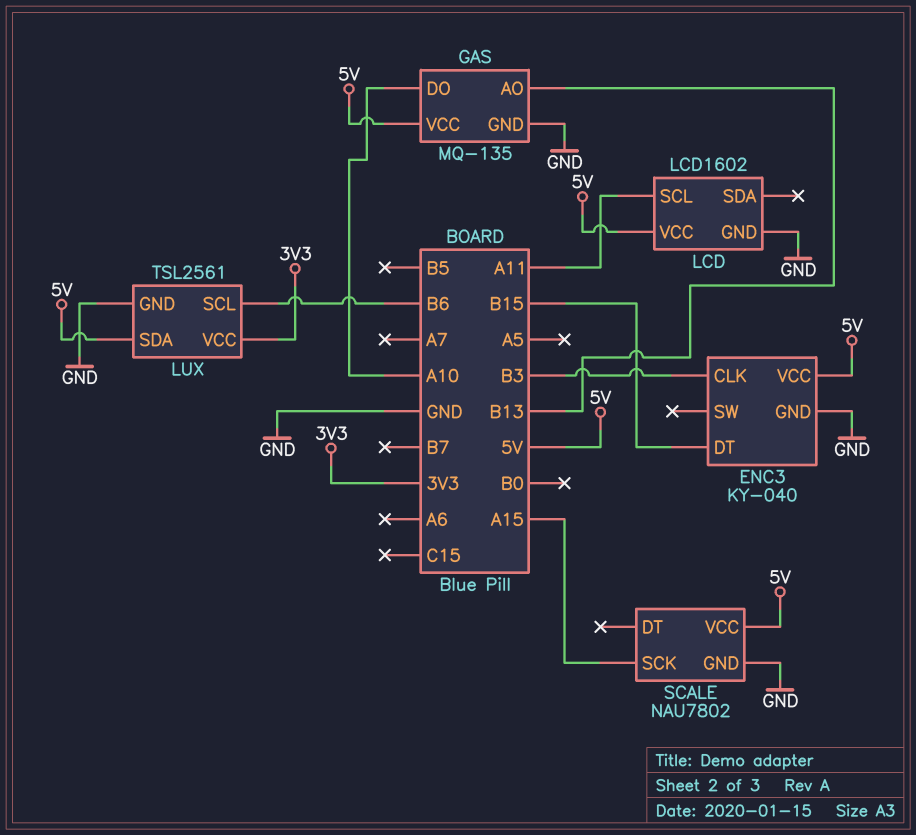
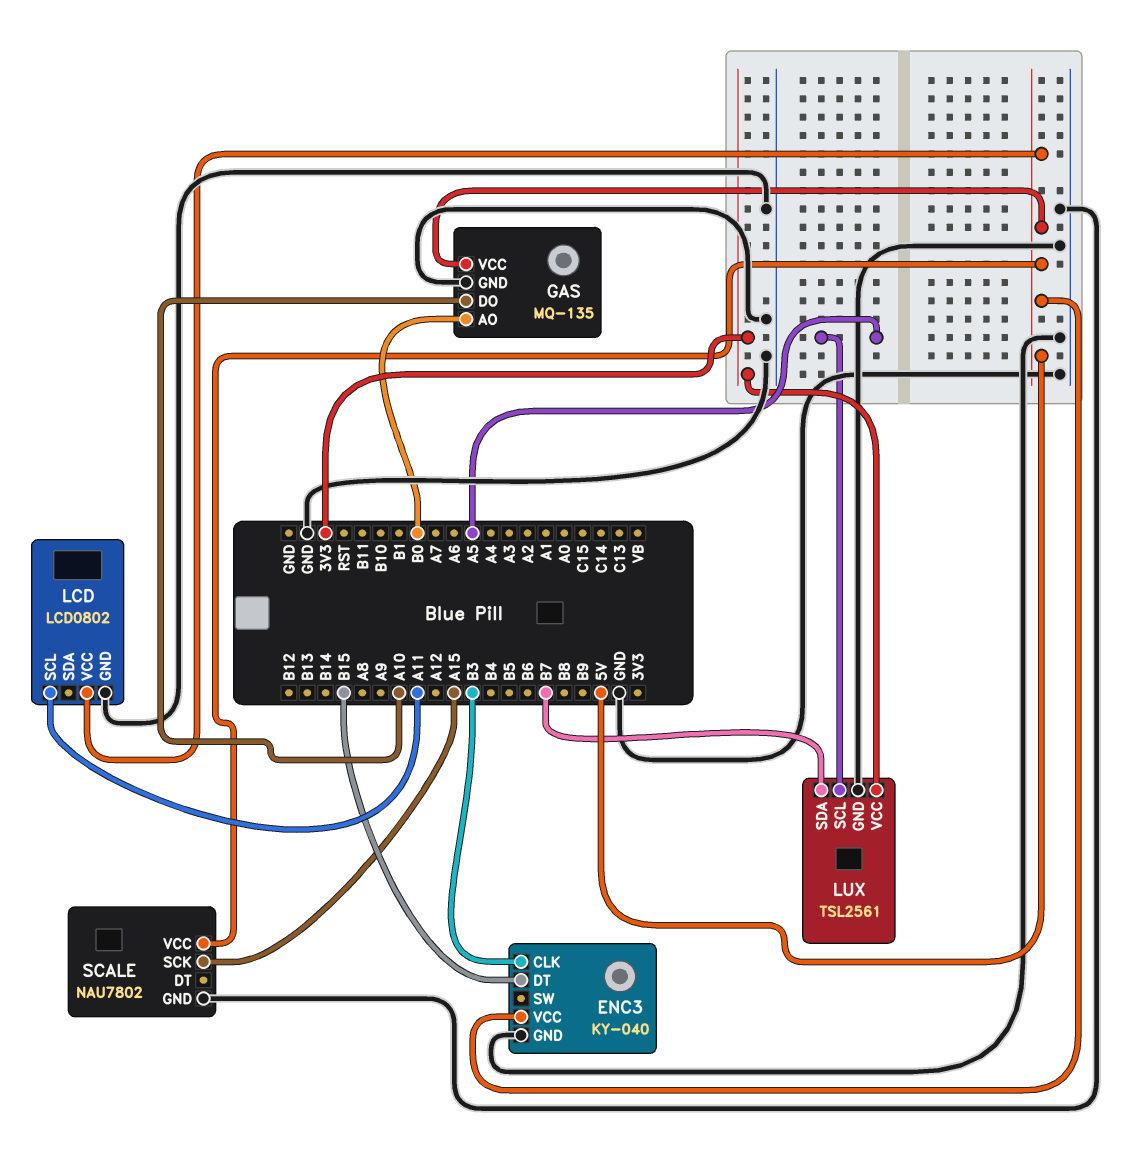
GAS pin AO: B13 -> B0
LCD: LCD1602 -> LCD0802
LUX pin SCL: B6 -> A5
LUX pin SDA: 5V -> B7

